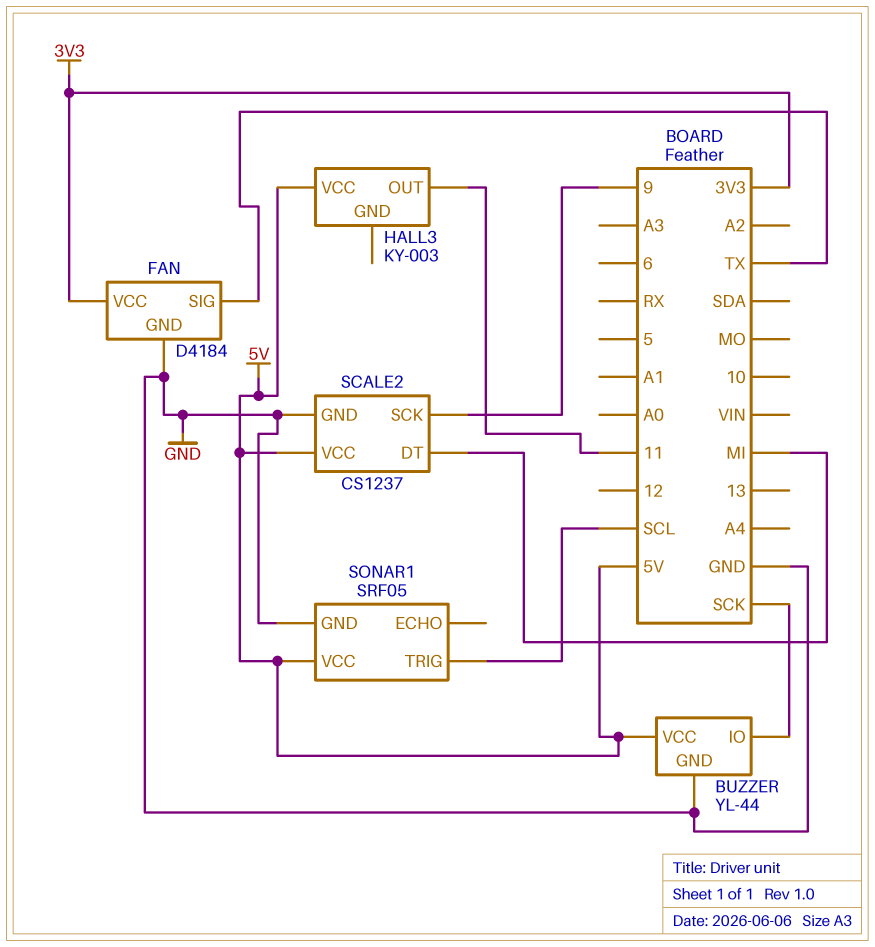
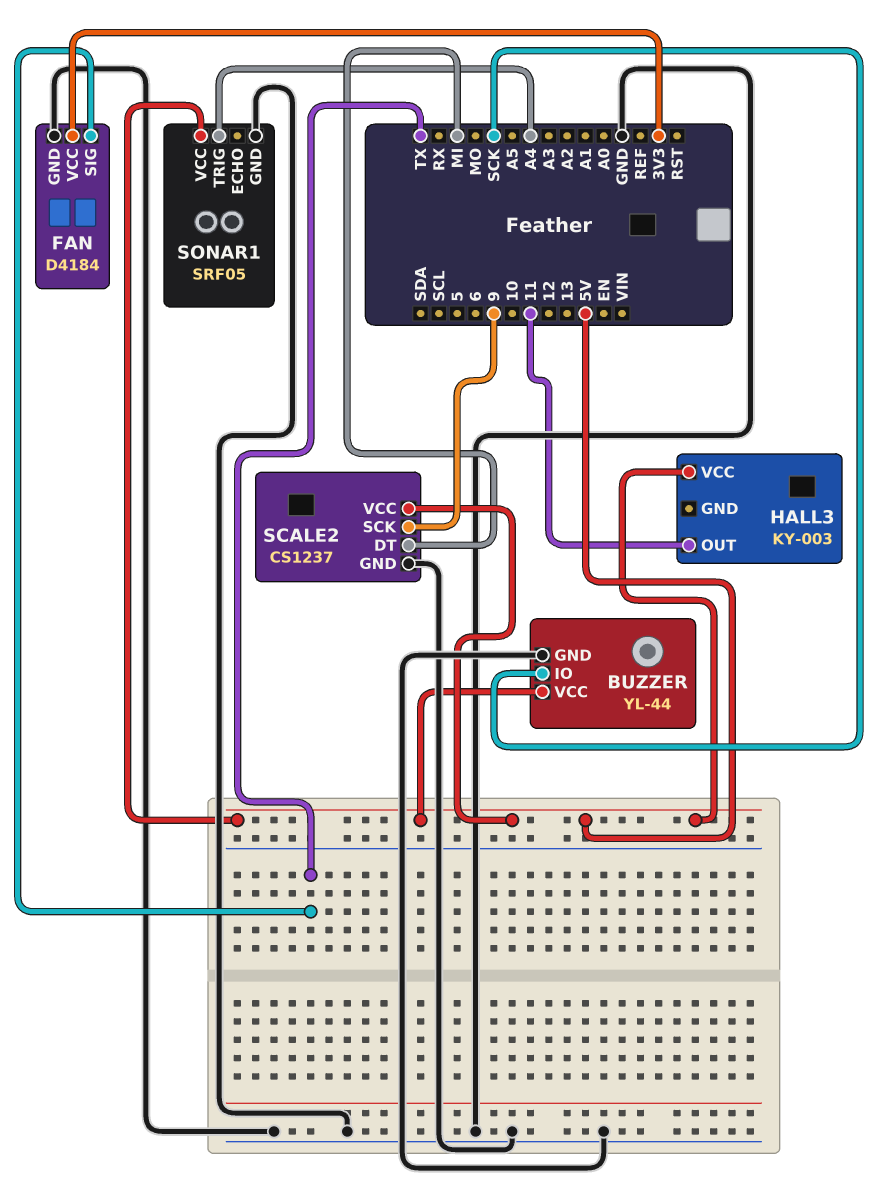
SONAR1 pin TRIG: SCL -> A4

